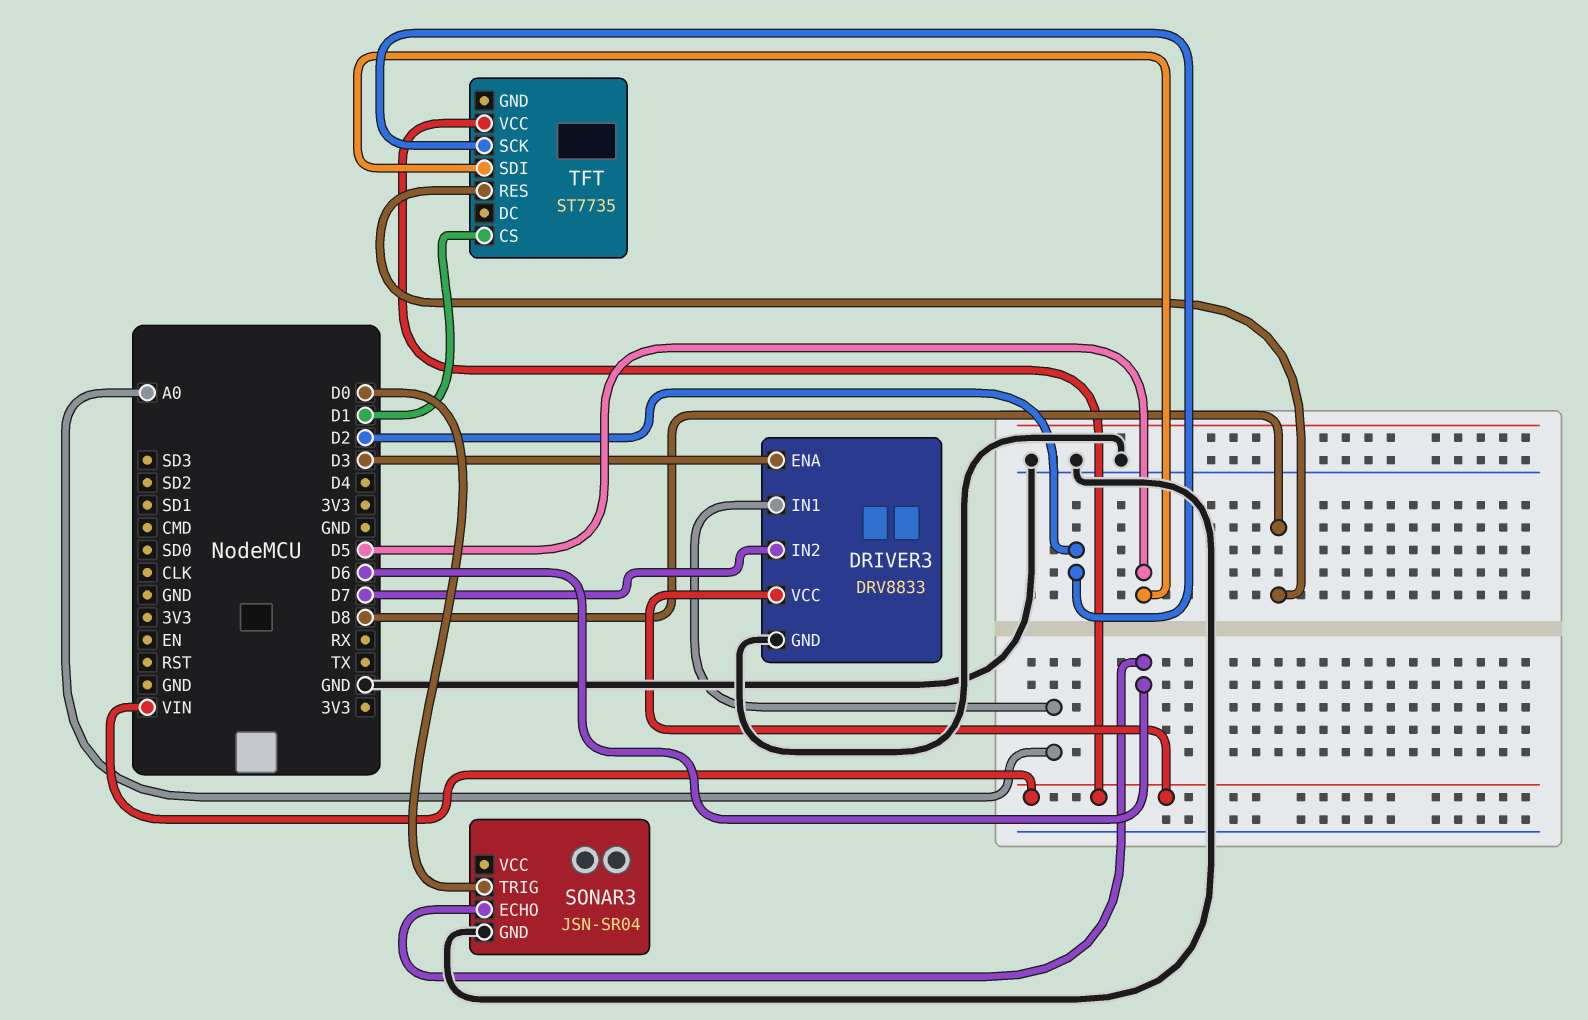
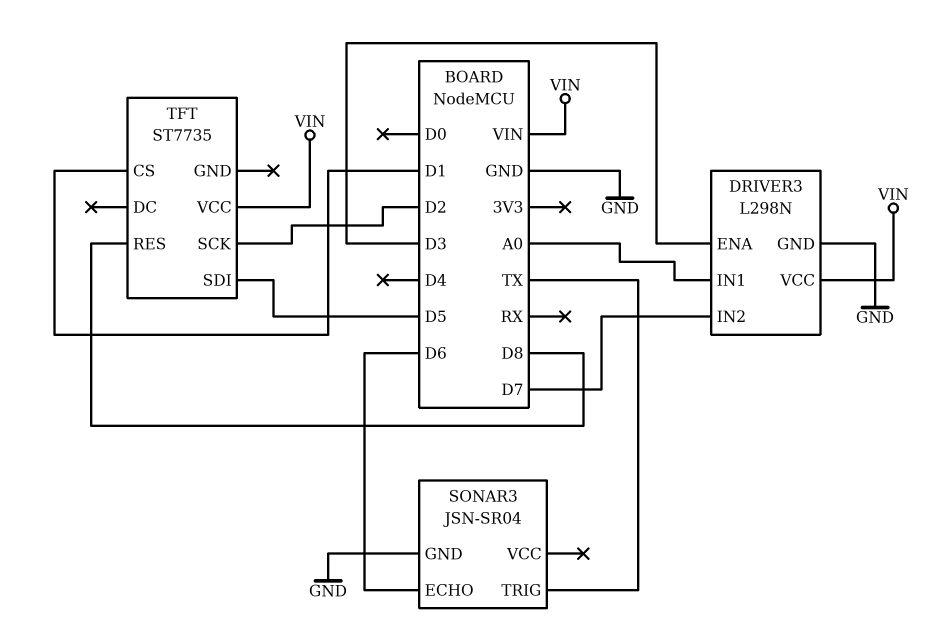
DRIVER3: DRV8833 -> L298N
SONAR3 pin TRIG: D0 -> TX

